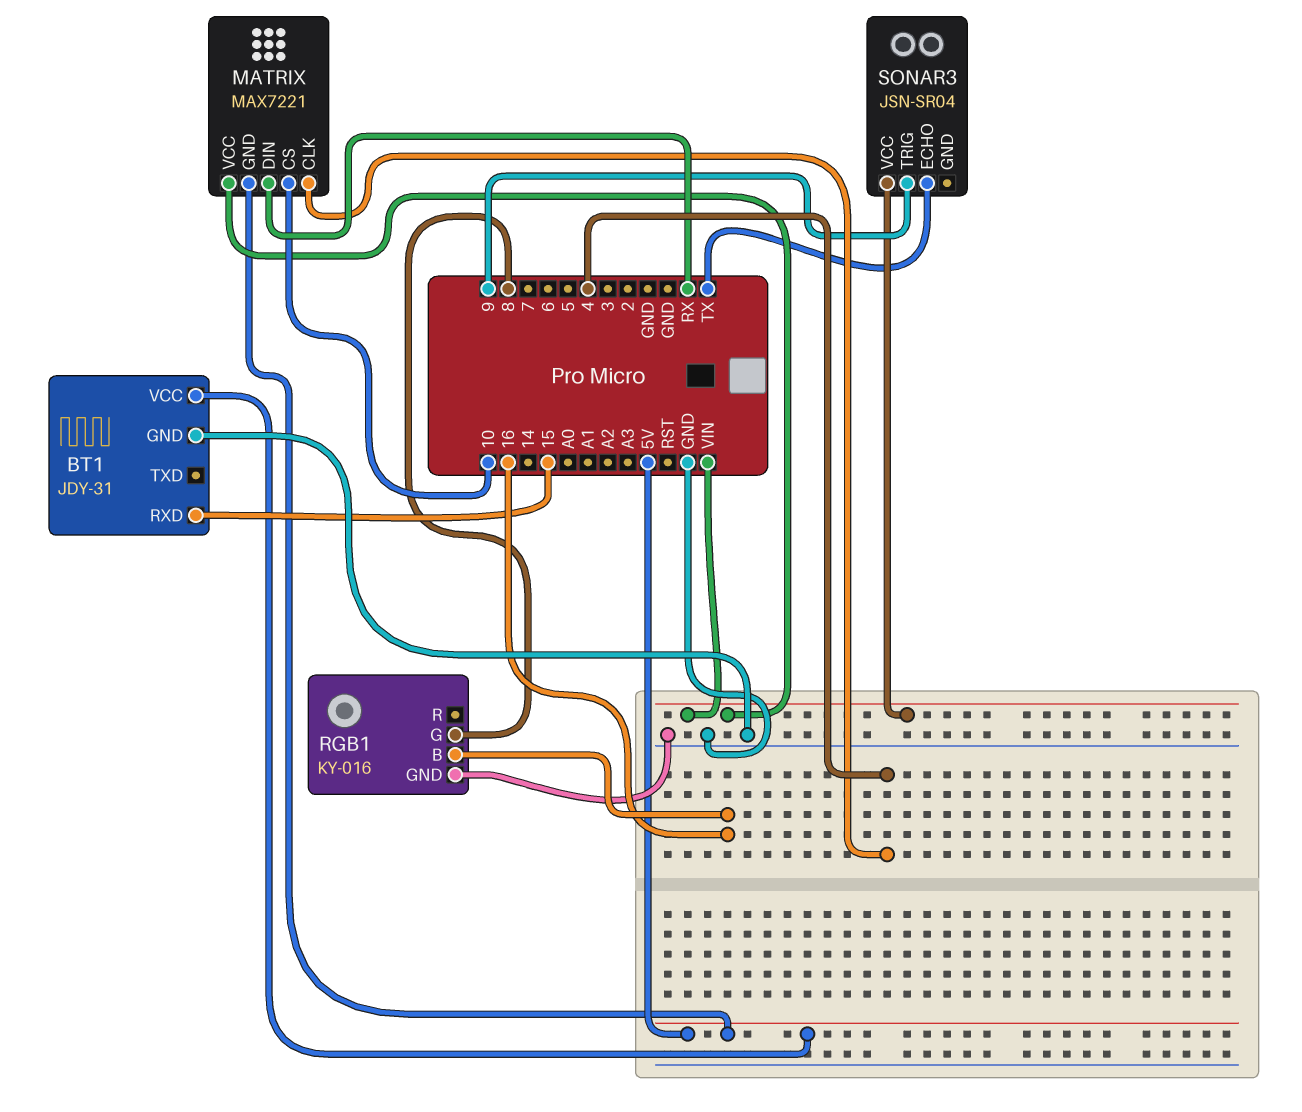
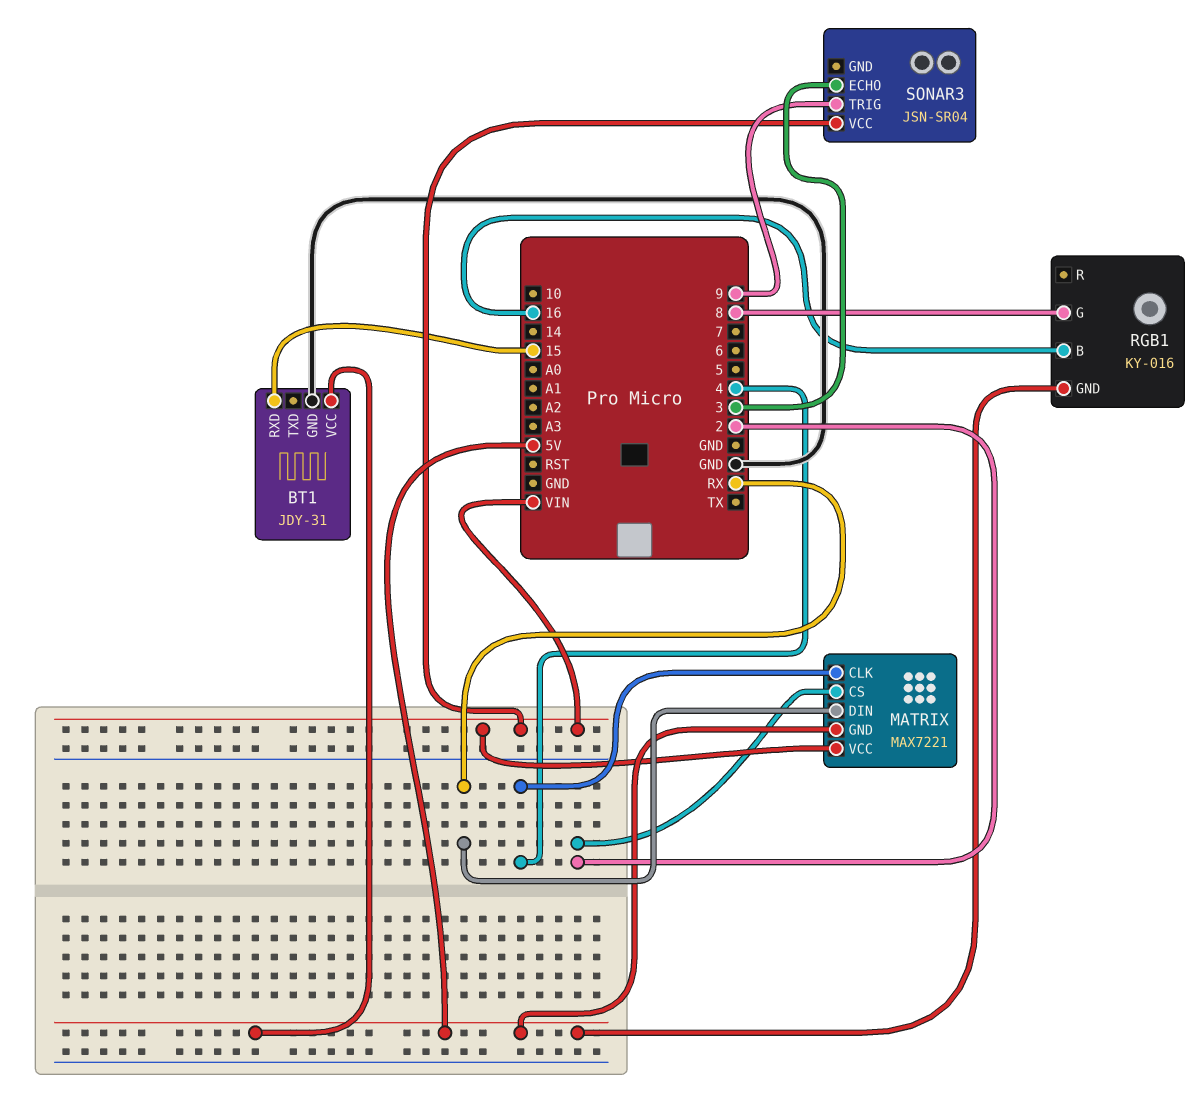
MATRIX pin CS: 10 -> 2
RGB1 pin GND: GND -> 5V
SONAR3 pin ECHO: TX -> 3

